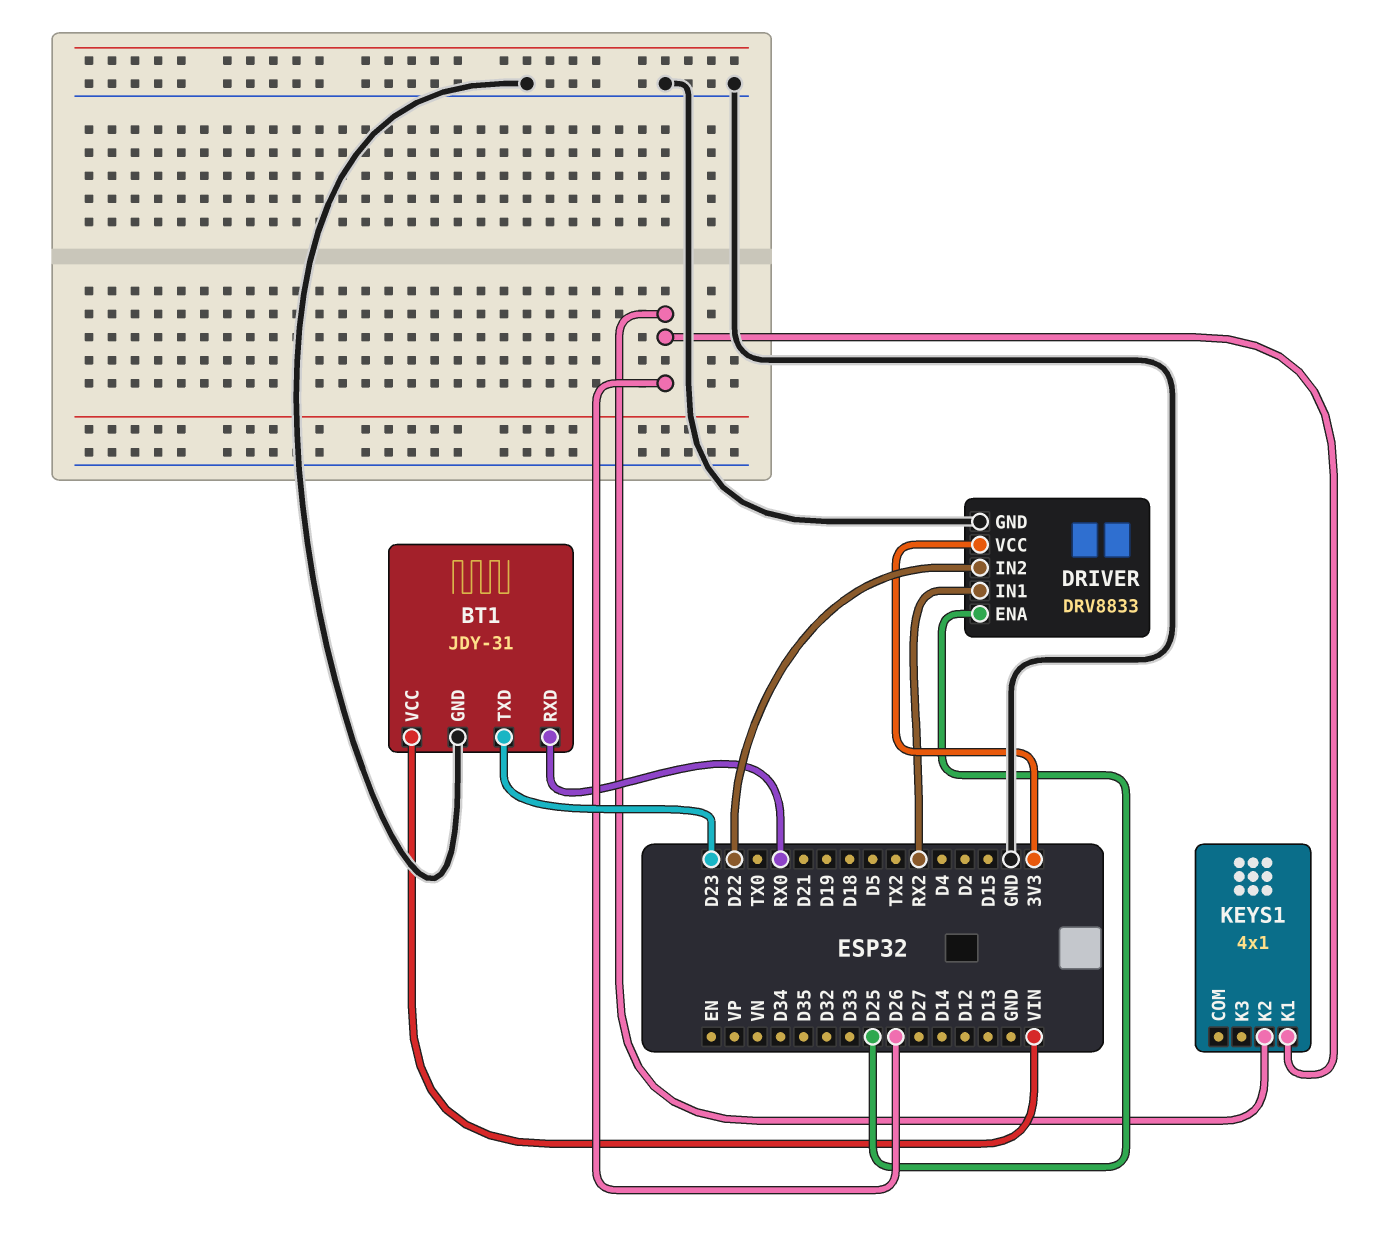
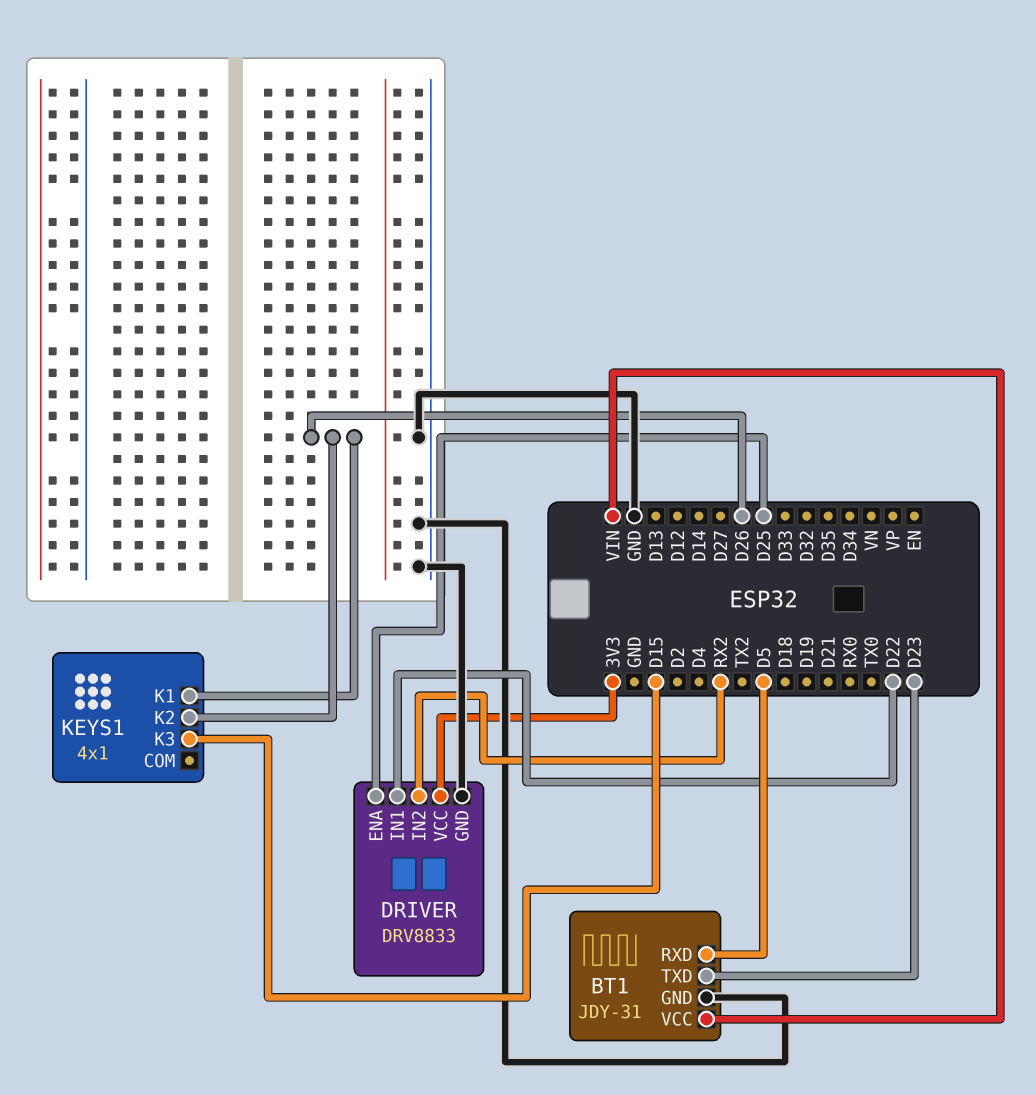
BT1 pin RXD: RX0 -> D5
DRIVER pin IN1: RX2 -> D22
DRIVER pin IN2: D22 -> RX2
KEYS1 pin K3: none -> D15

